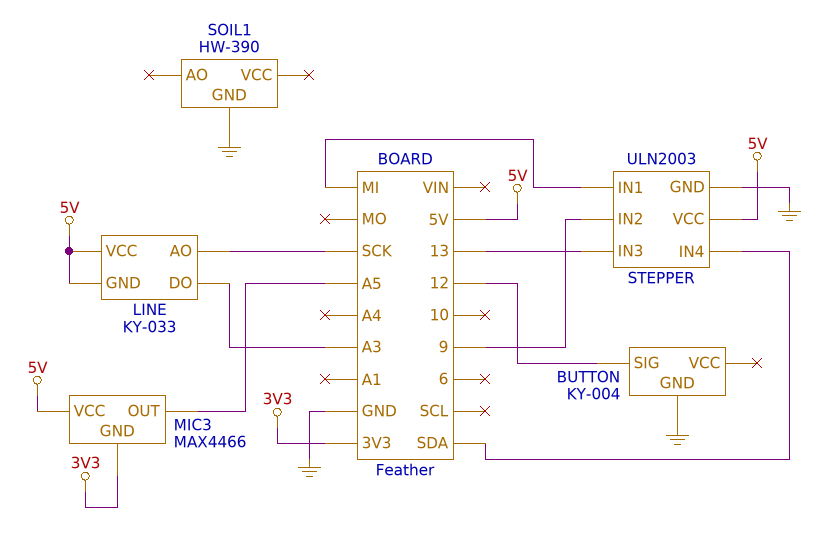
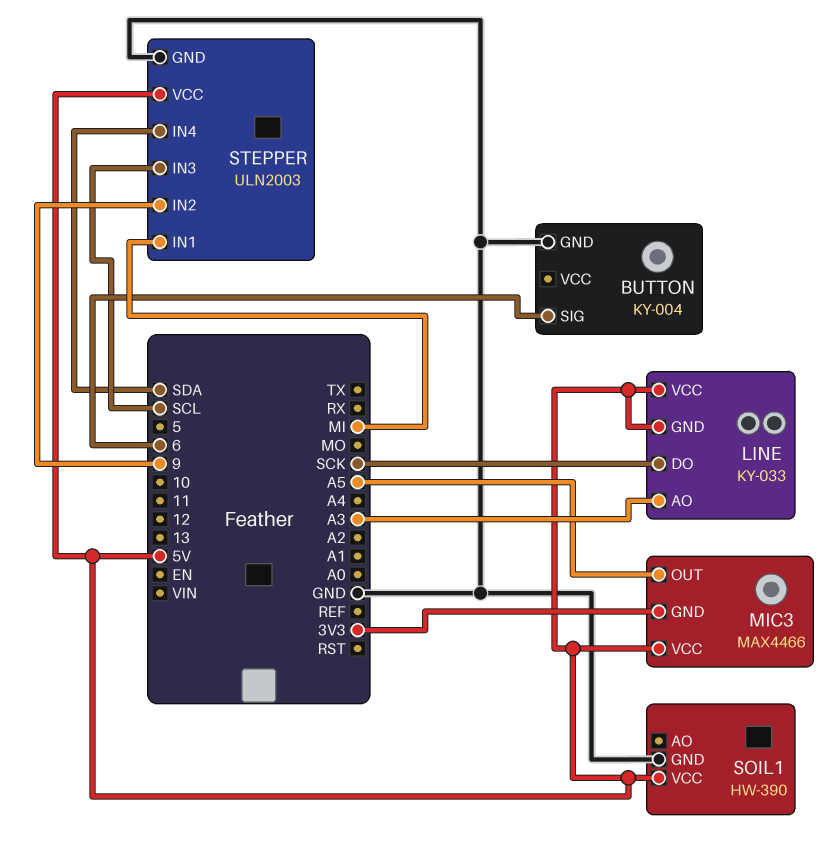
BUTTON pin SIG: 12 -> 6
LINE pin AO: SCK -> A3
LINE pin DO: A3 -> SCK
SOIL1 pin VCC: none -> 5V
STEPPER pin IN3: 13 -> SCL

